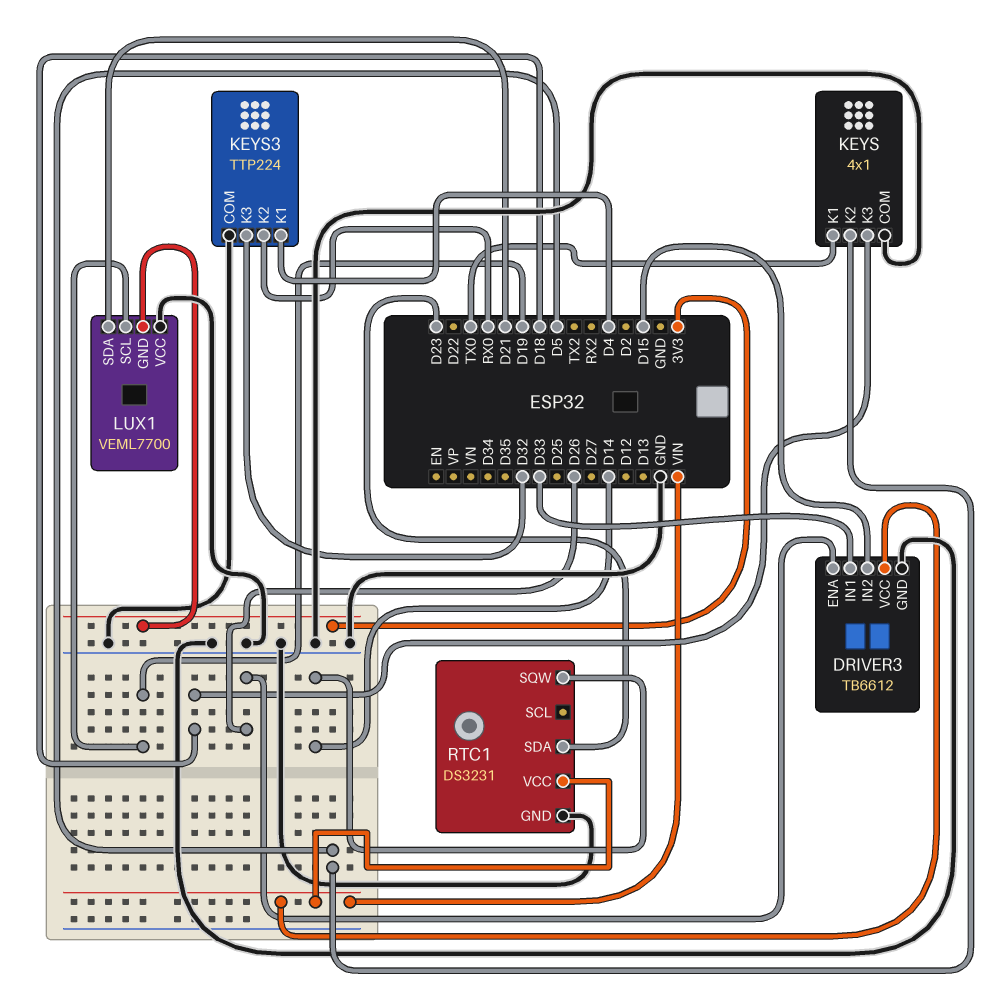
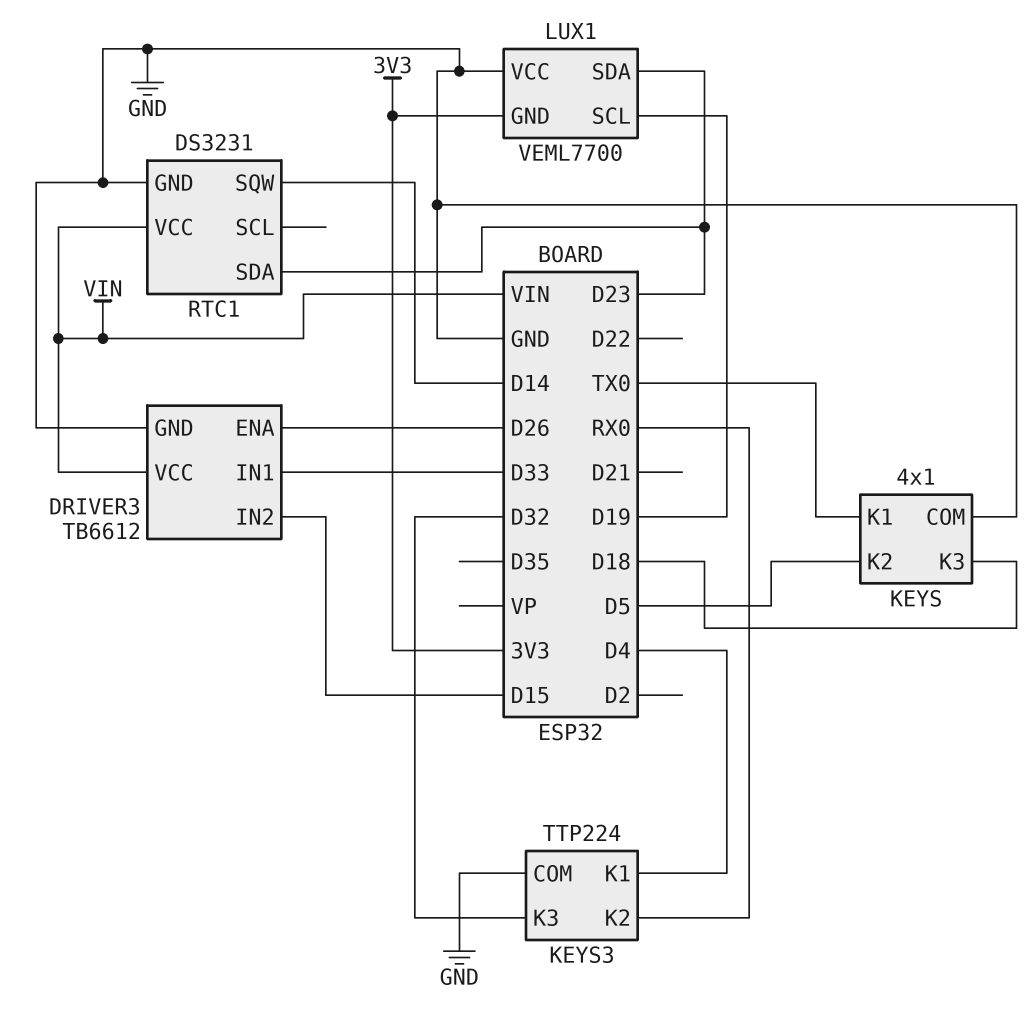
LUX1 pin SDA: D21 -> D23

